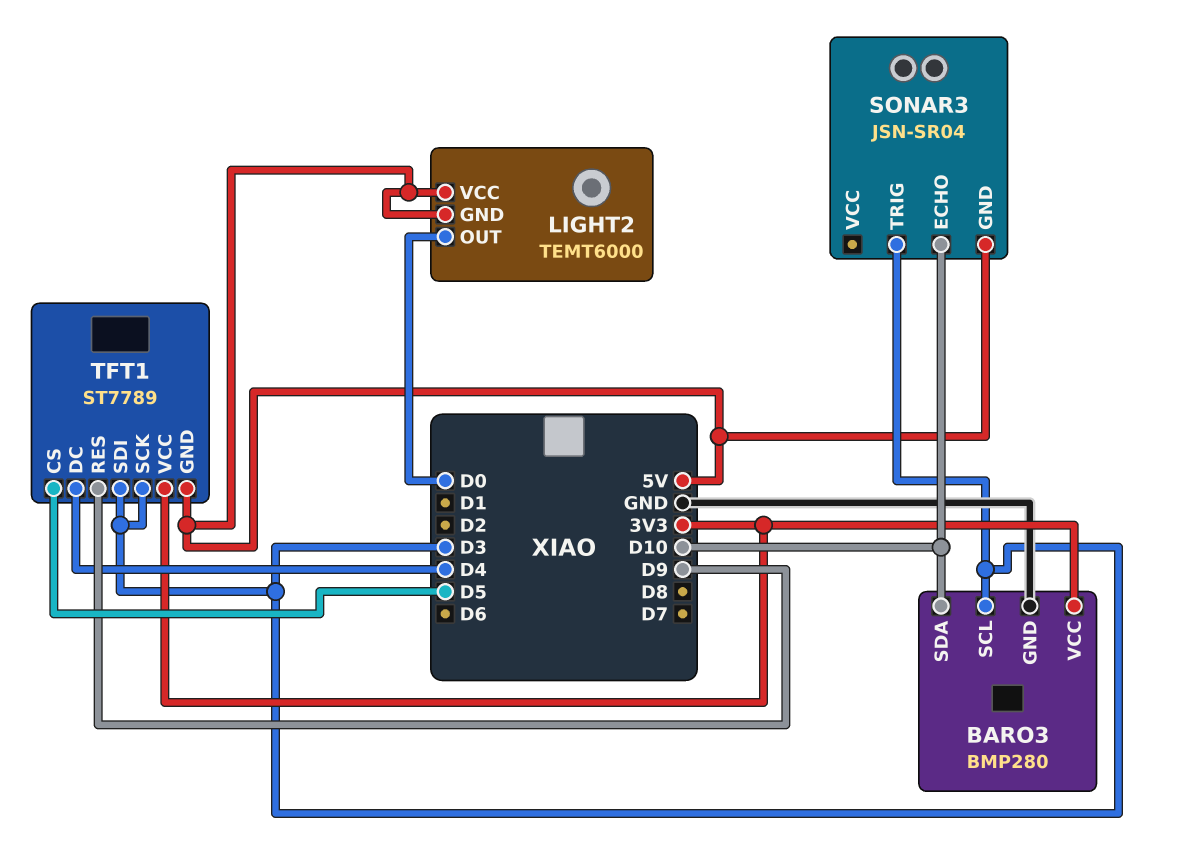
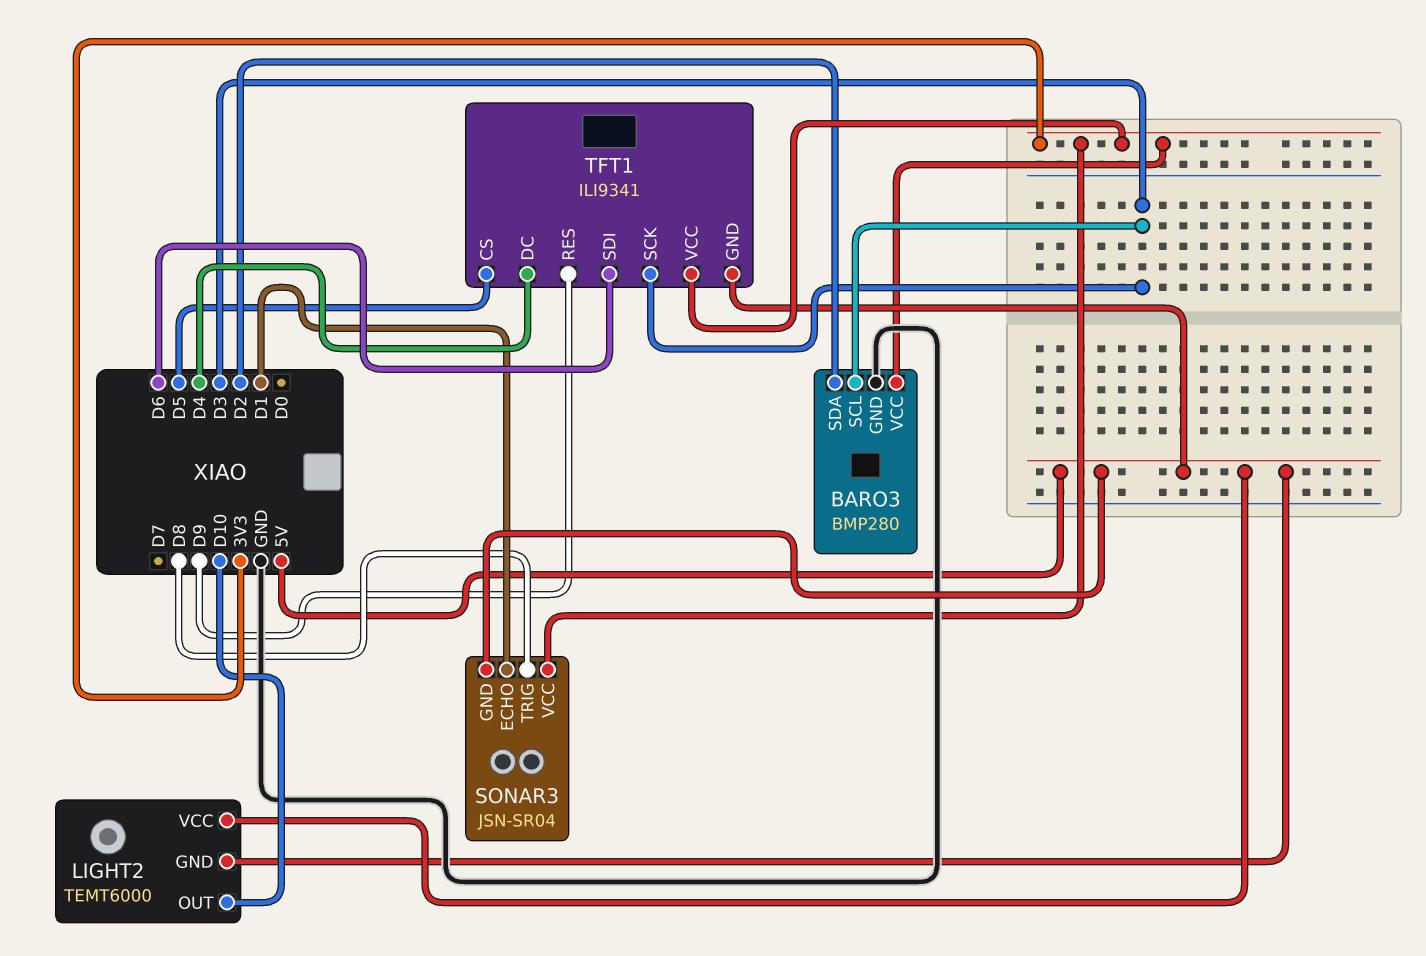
BARO3 pin SDA: D10 -> D2
LIGHT2 pin OUT: D0 -> D10
SONAR3 pin ECHO: D10 -> D1
SONAR3 pin TRIG: D3 -> D8
SONAR3 pin VCC: none -> 3V3
TFT1: ST7789 -> ILI9341
TFT1 pin SDI: D3 -> D6

